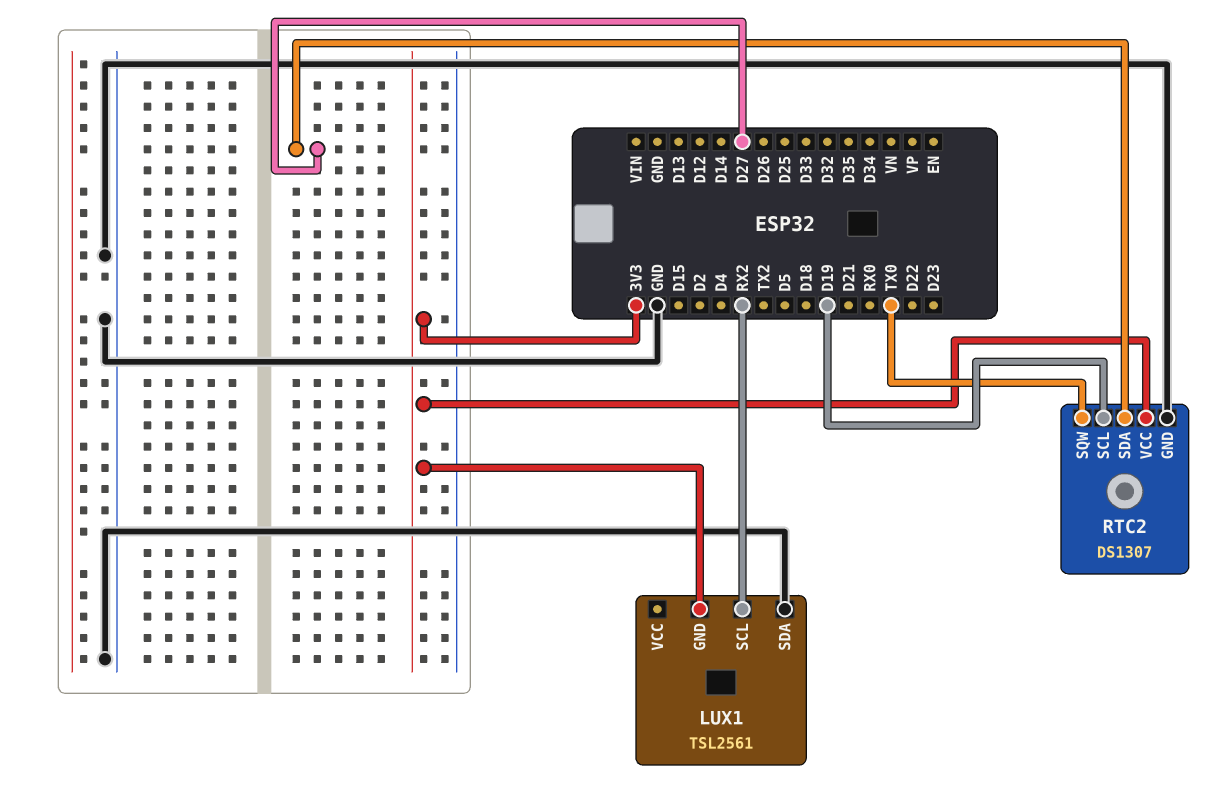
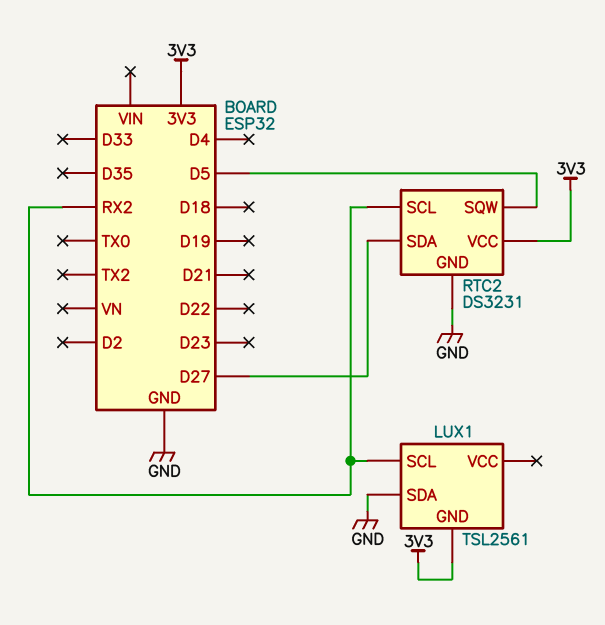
RTC2: DS1307 -> DS3231
RTC2 pin SCL: D19 -> RX2
RTC2 pin SQW: TX0 -> D5

